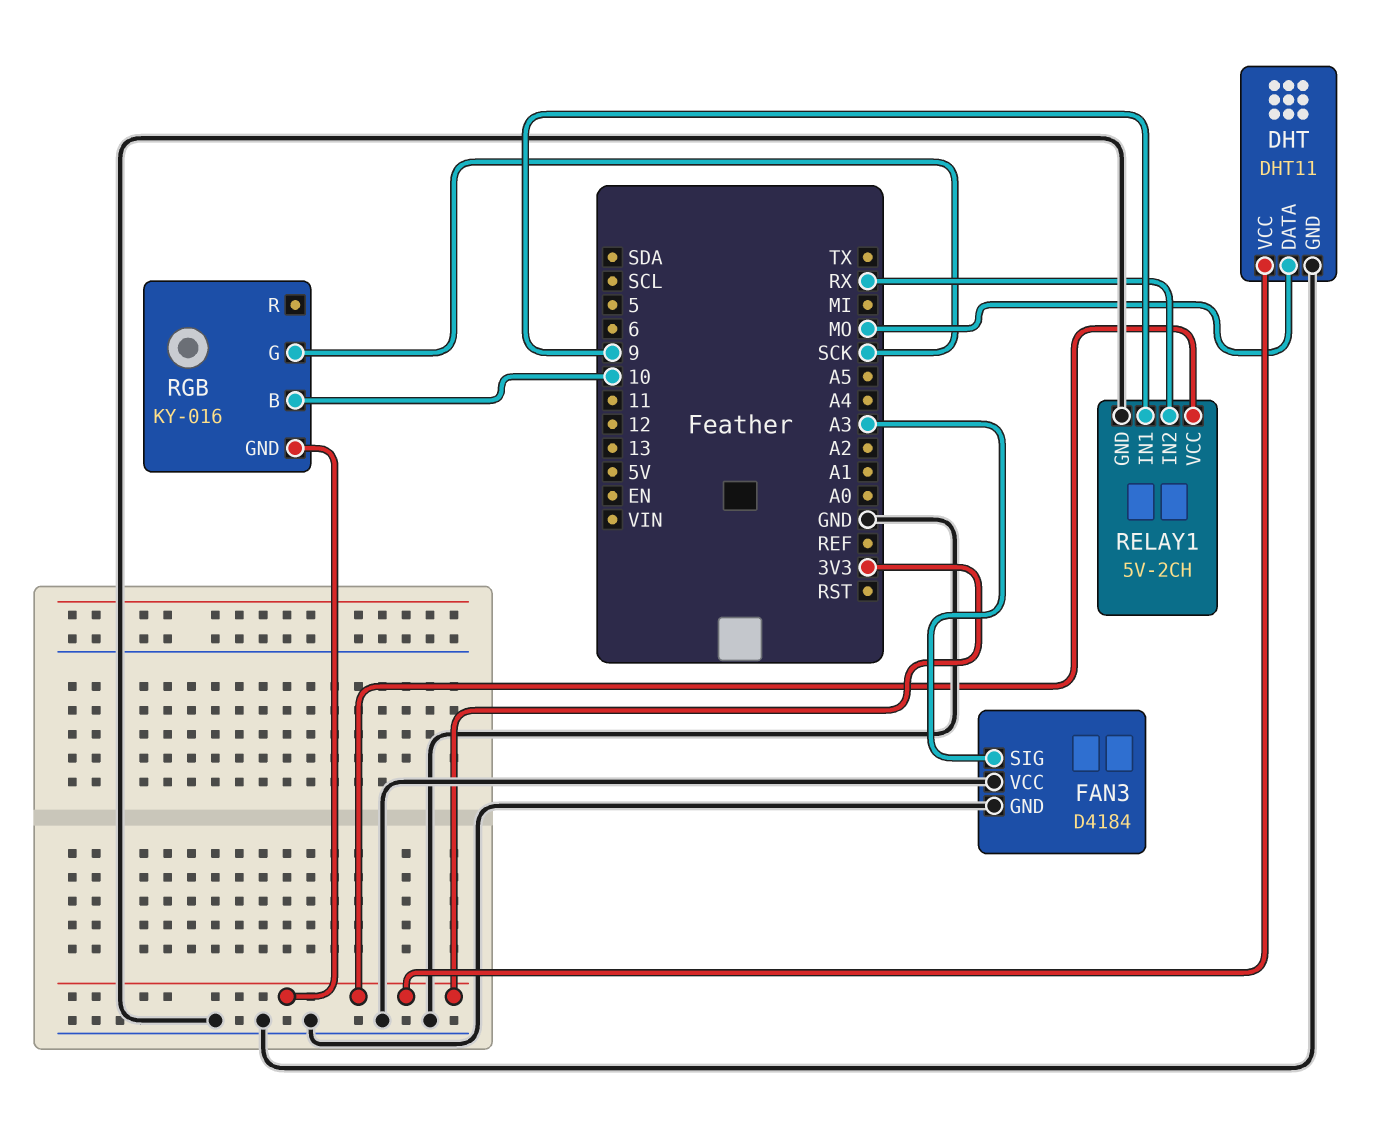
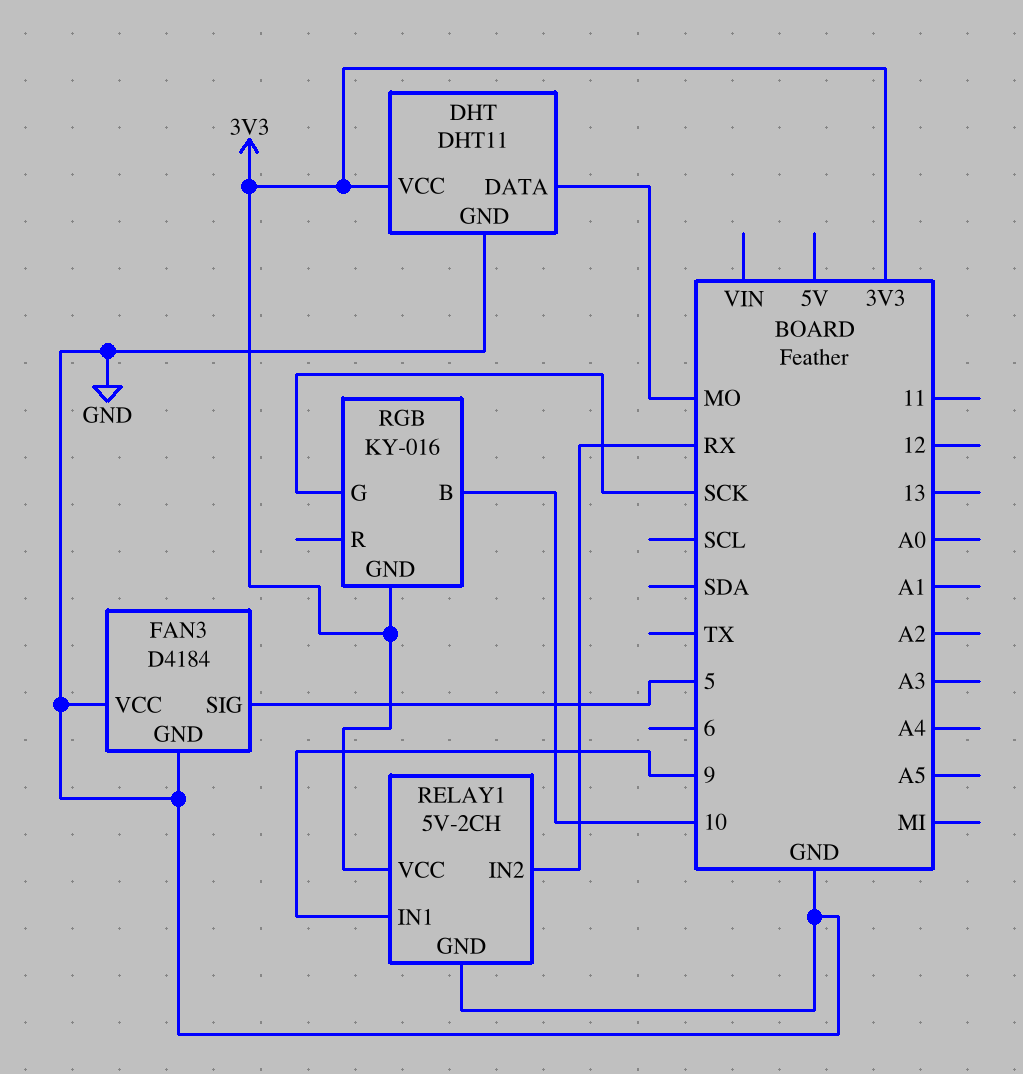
FAN3 pin SIG: A3 -> 5

